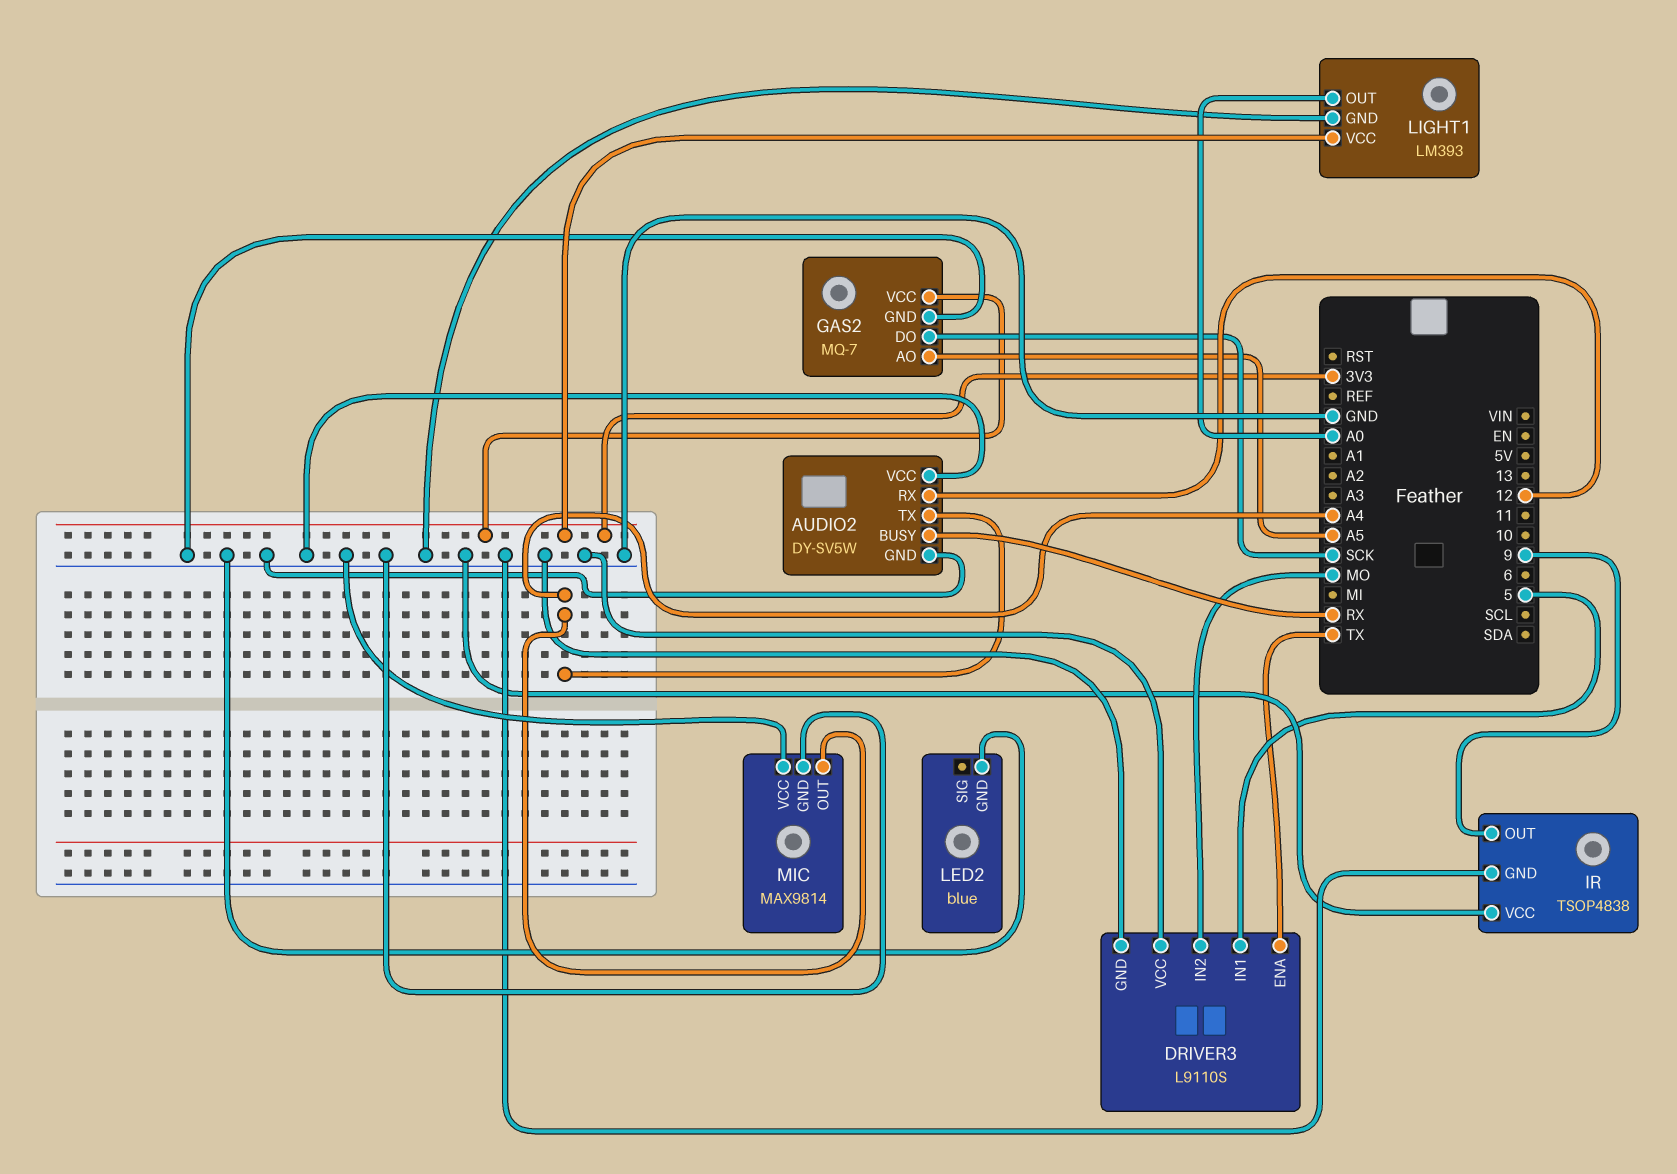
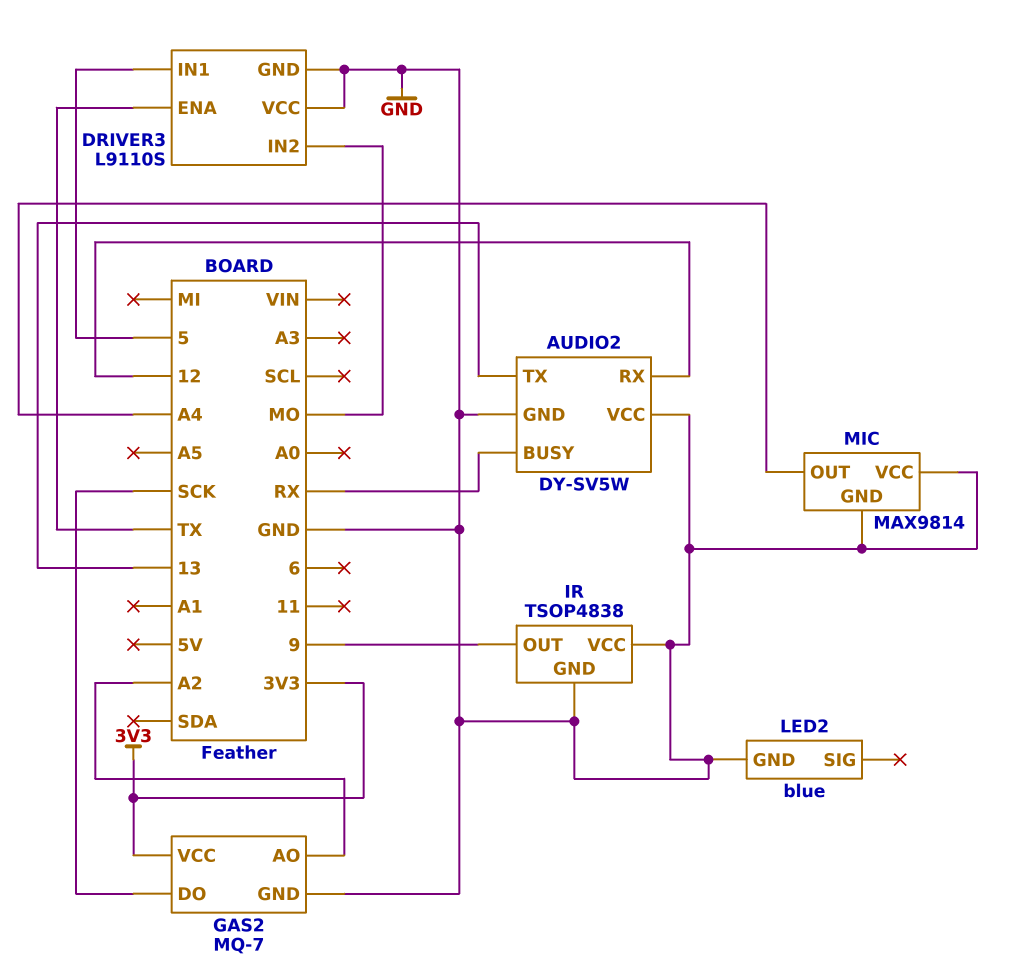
AUDIO2 pin TX: A4 -> 13
GAS2 pin AO: A5 -> A2
LIGHT1: LM393 -> none
LIGHT1 pin GND: GND -> none
LIGHT1 pin OUT: A0 -> none
LIGHT1 pin VCC: 3V3 -> none

